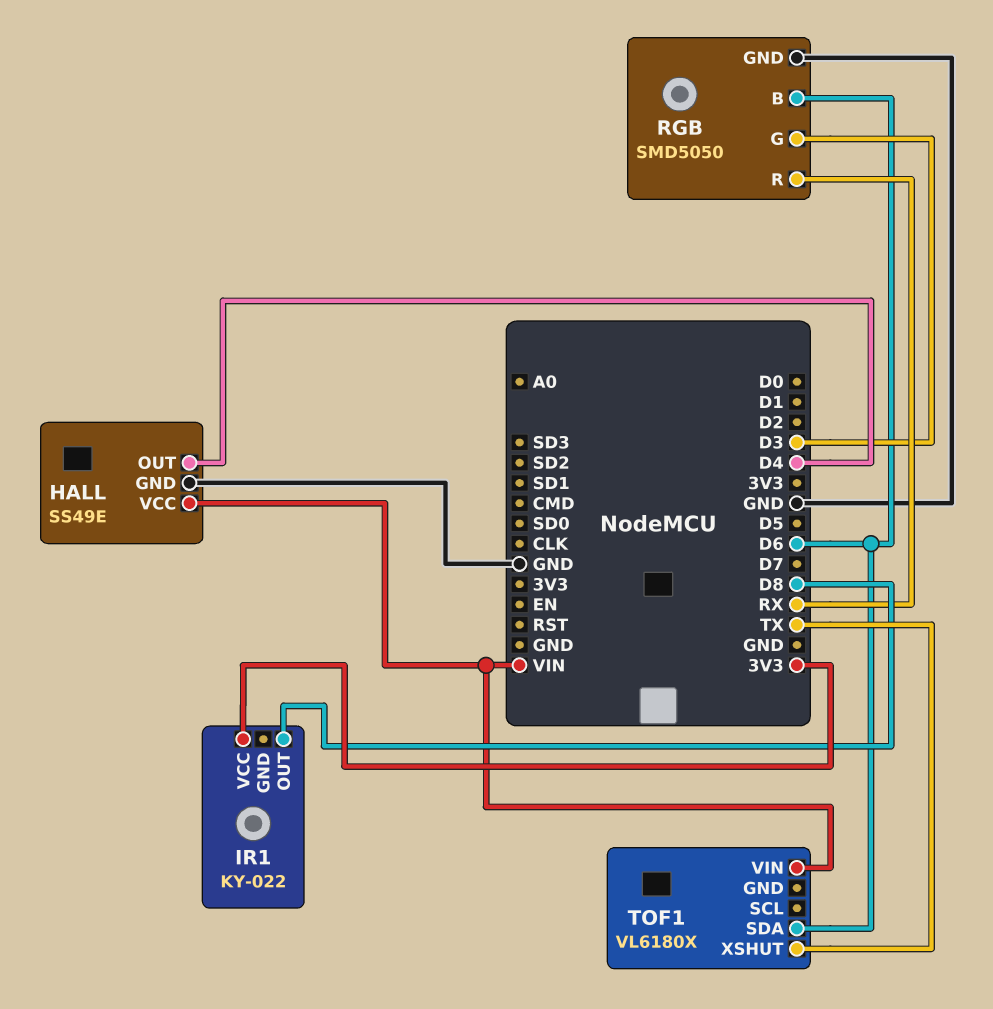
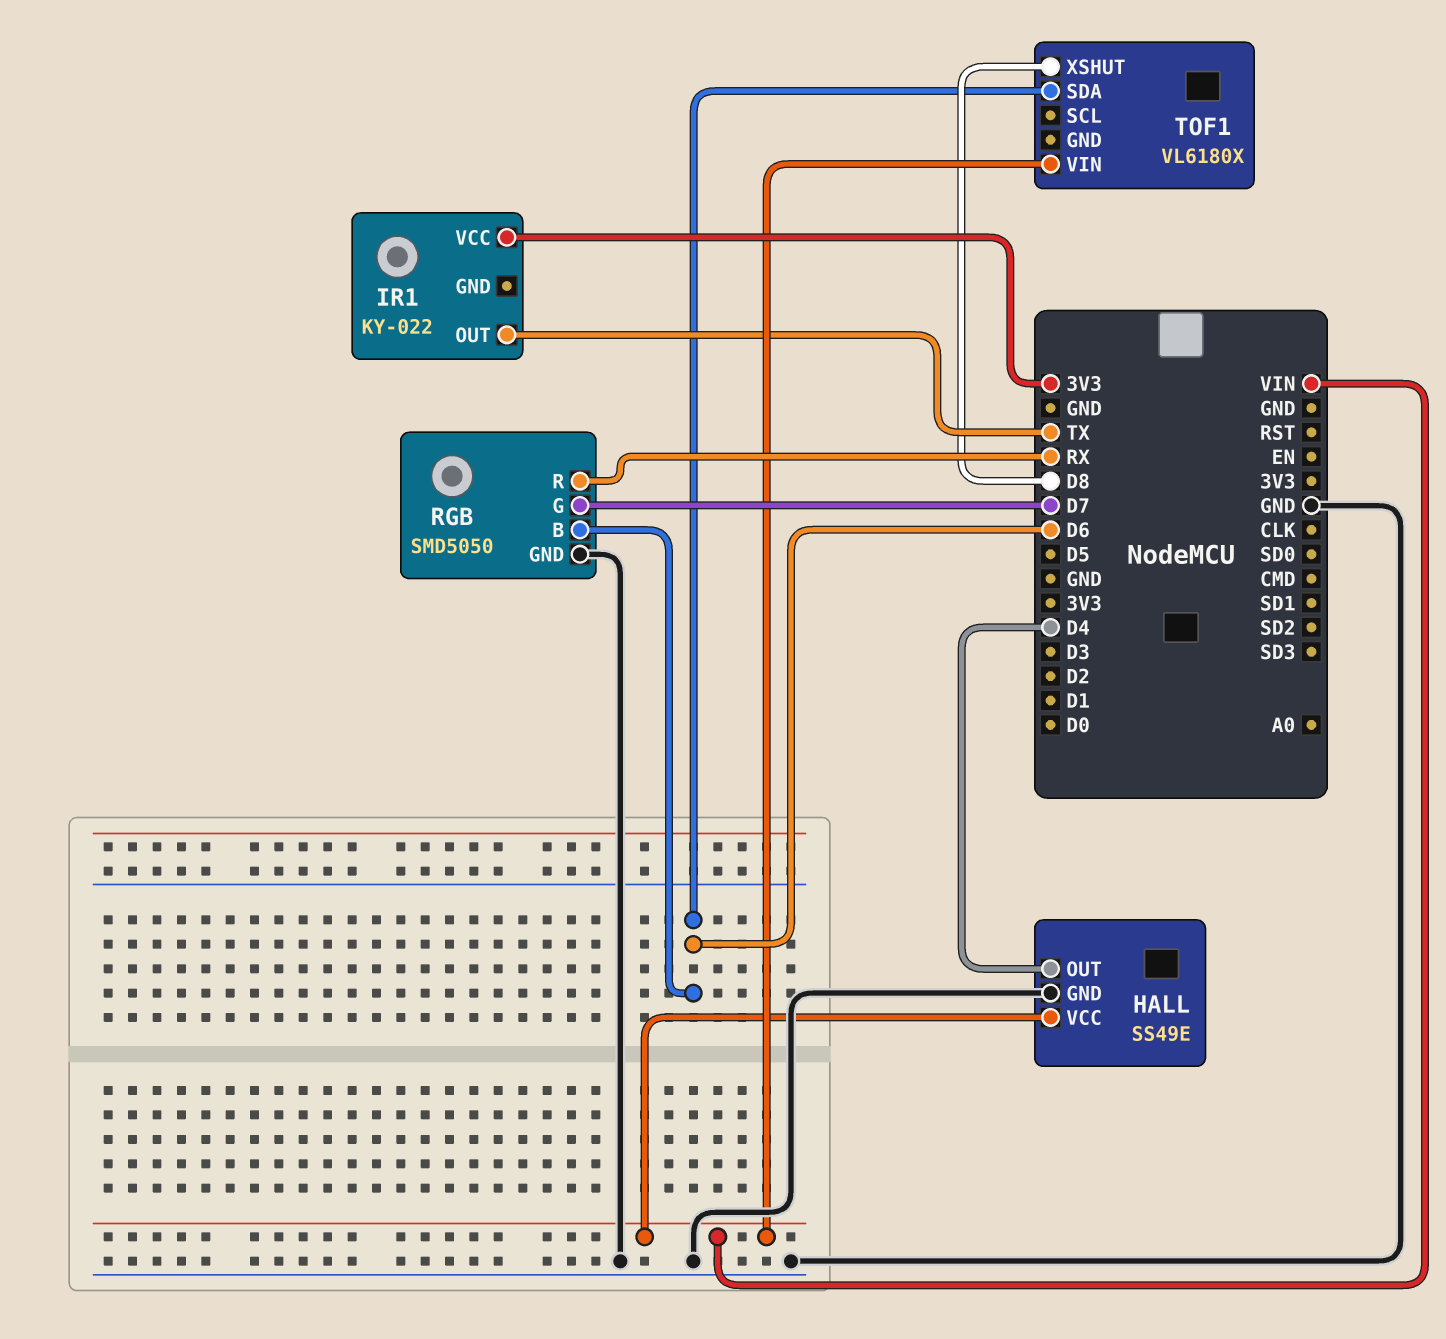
IR1 pin OUT: D8 -> TX
RGB pin G: D3 -> D7
TOF1 pin XSHUT: TX -> D8

